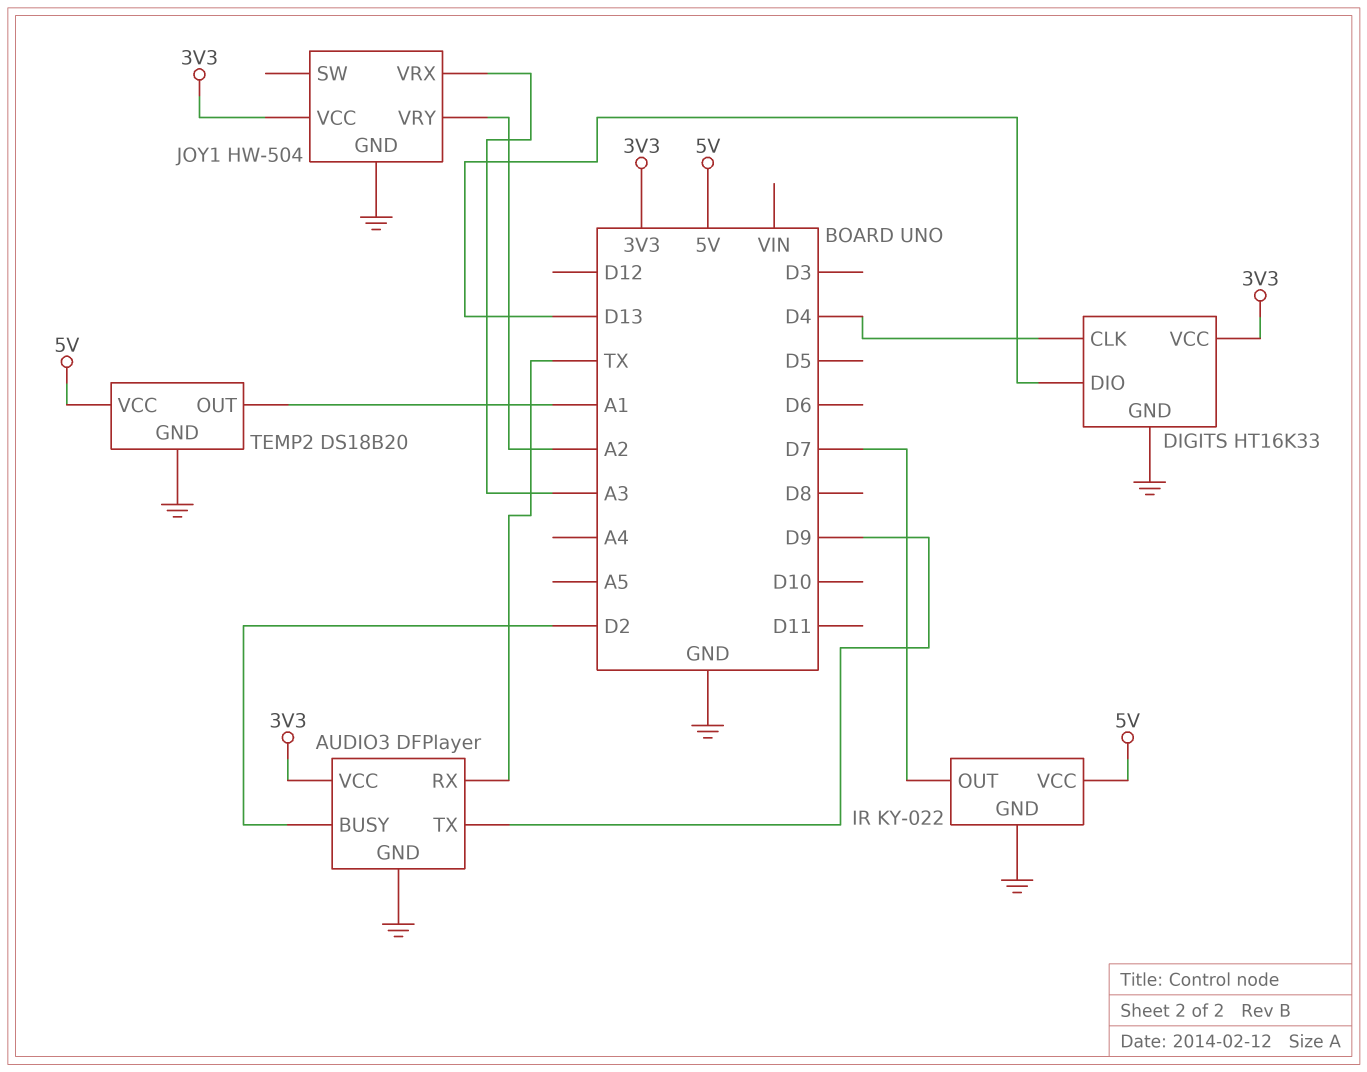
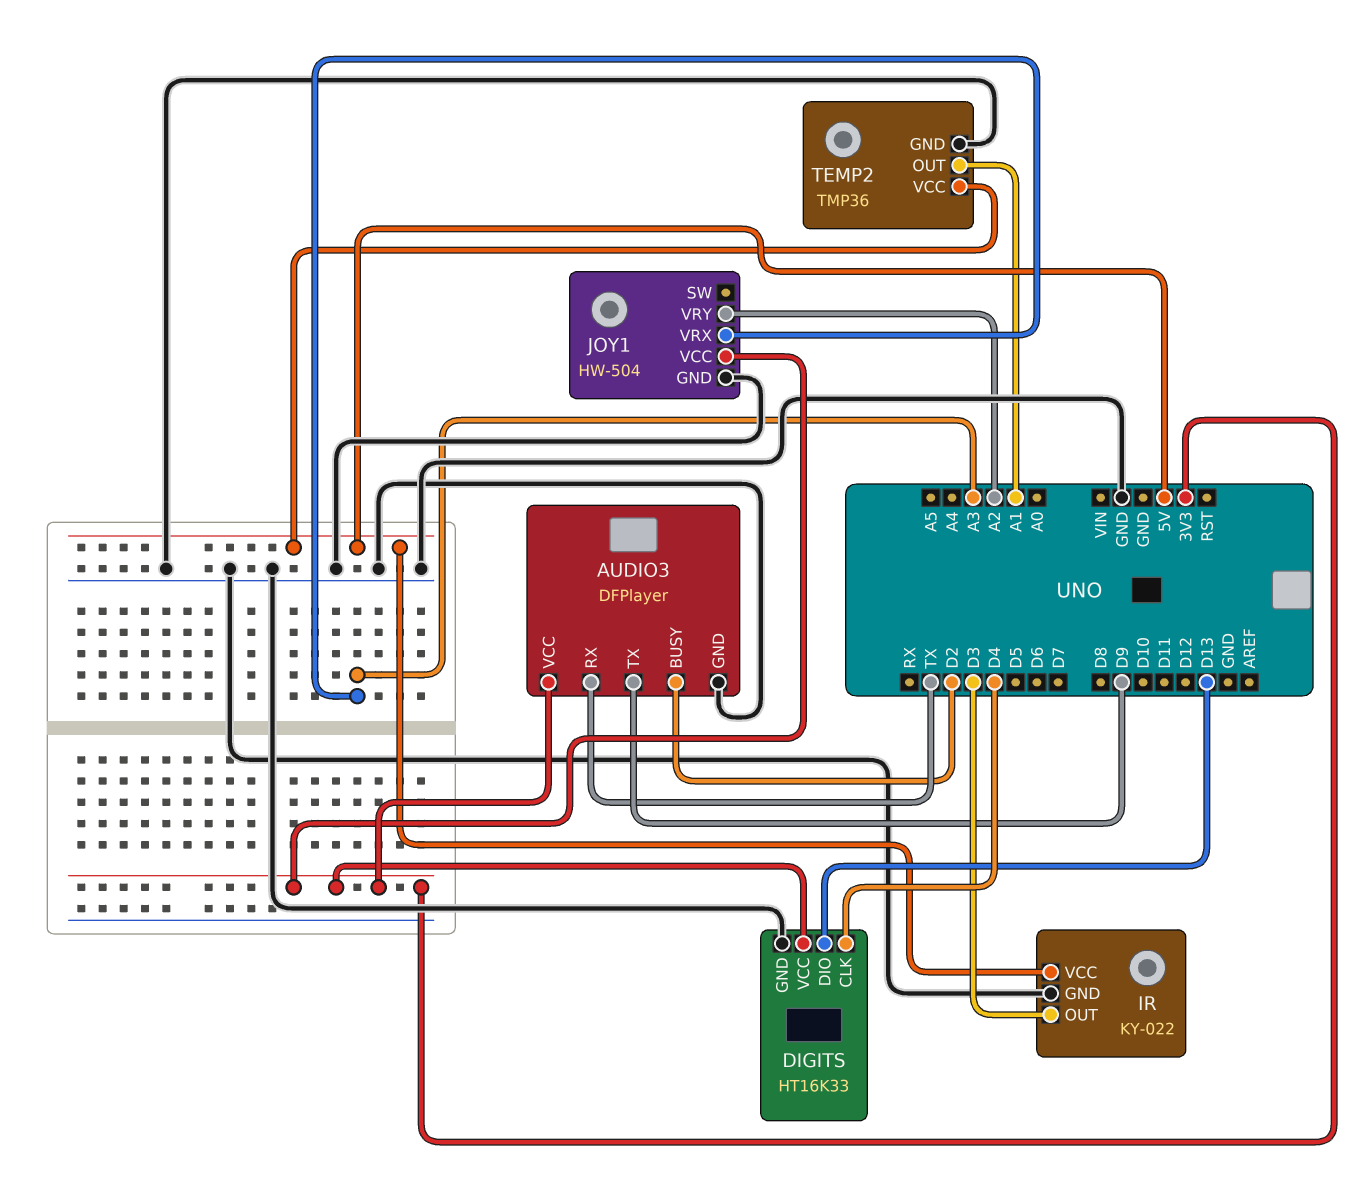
IR pin OUT: D7 -> D3
TEMP2: DS18B20 -> TMP36

